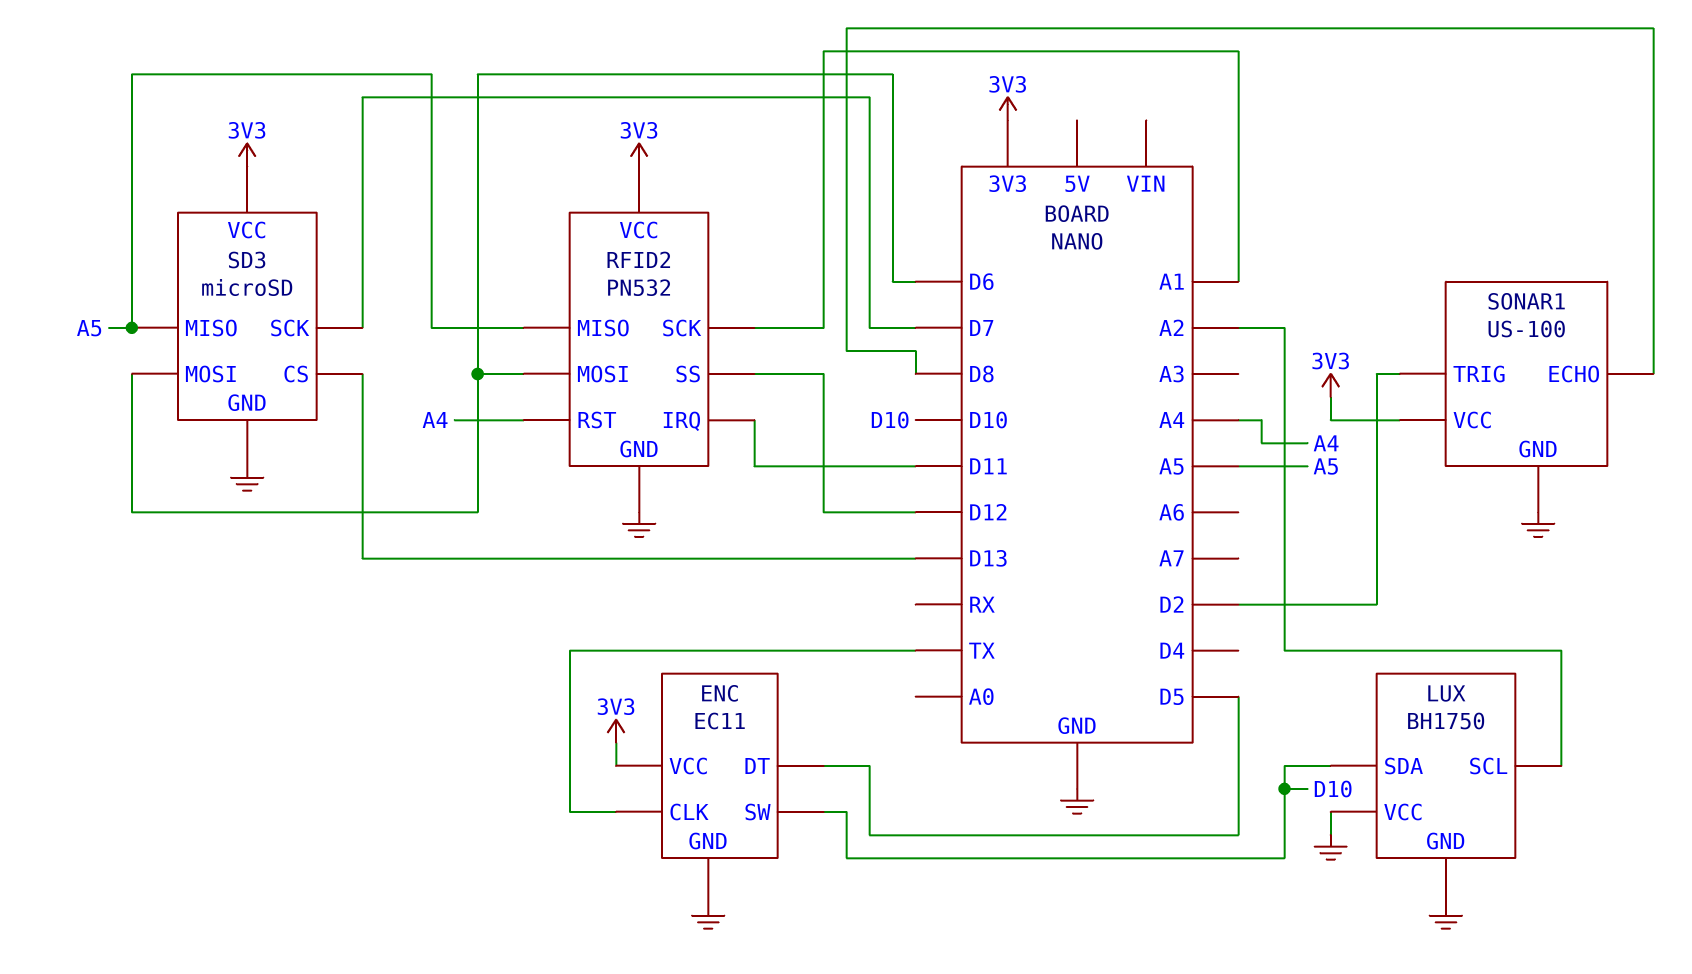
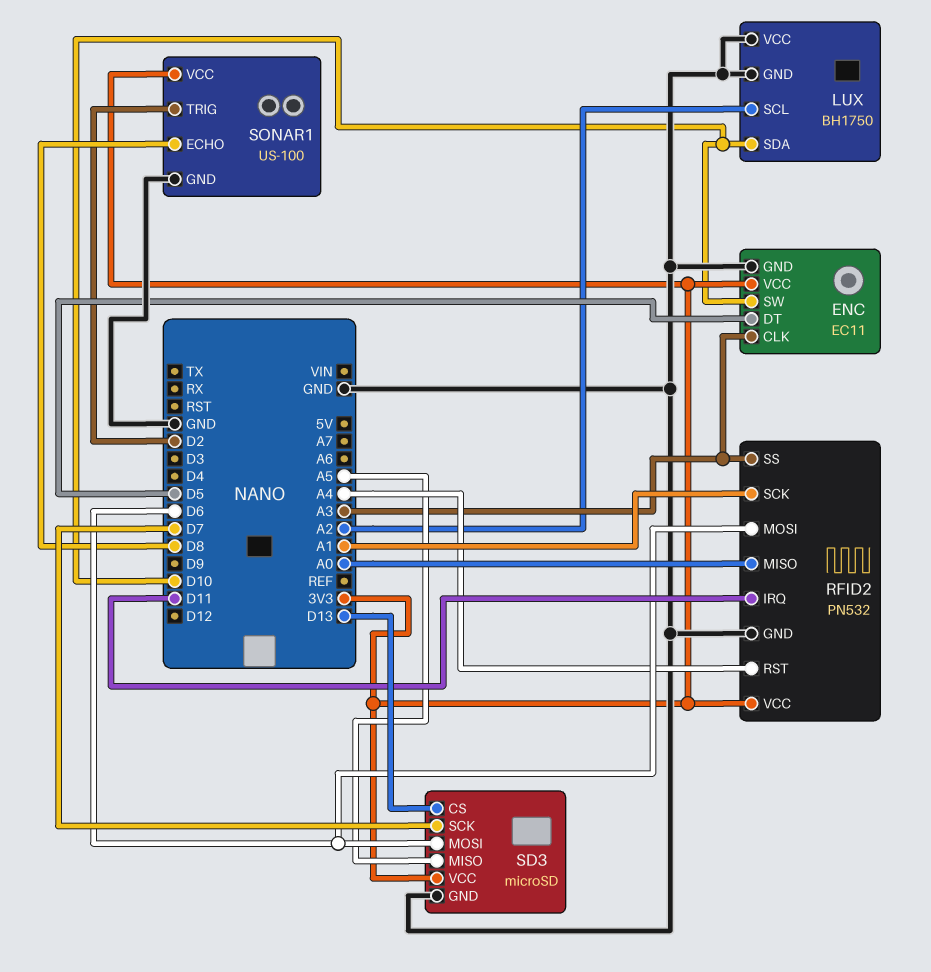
ENC pin CLK: TX -> A3
RFID2 pin MISO: A5 -> A0
RFID2 pin SS: D12 -> A3

